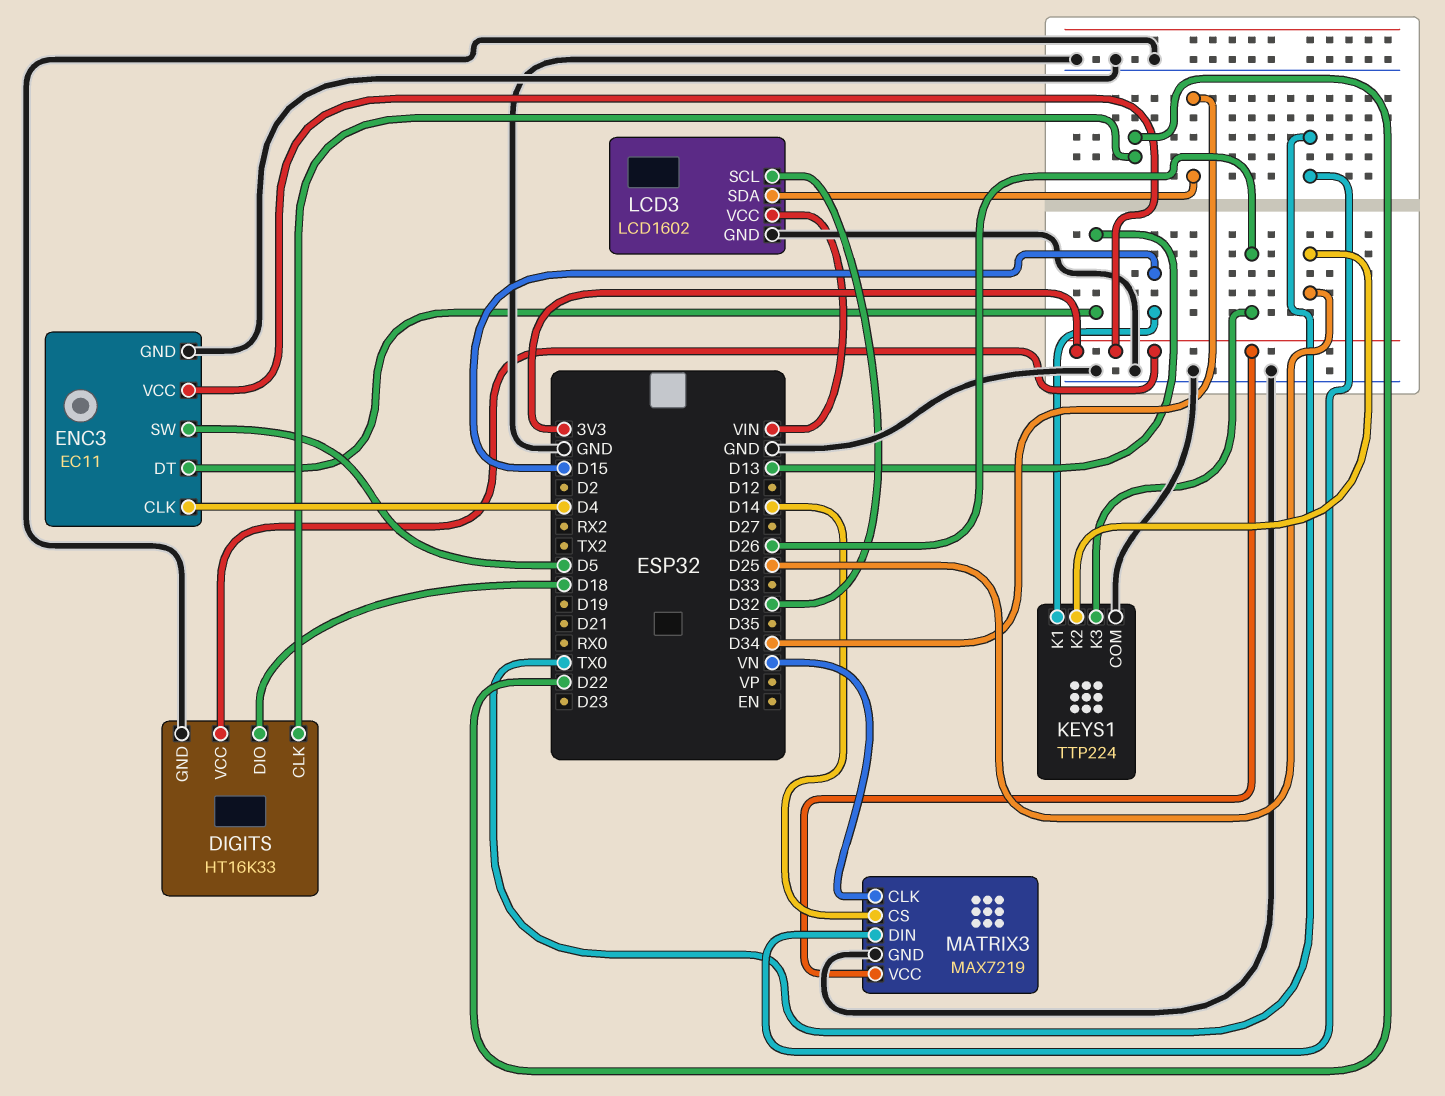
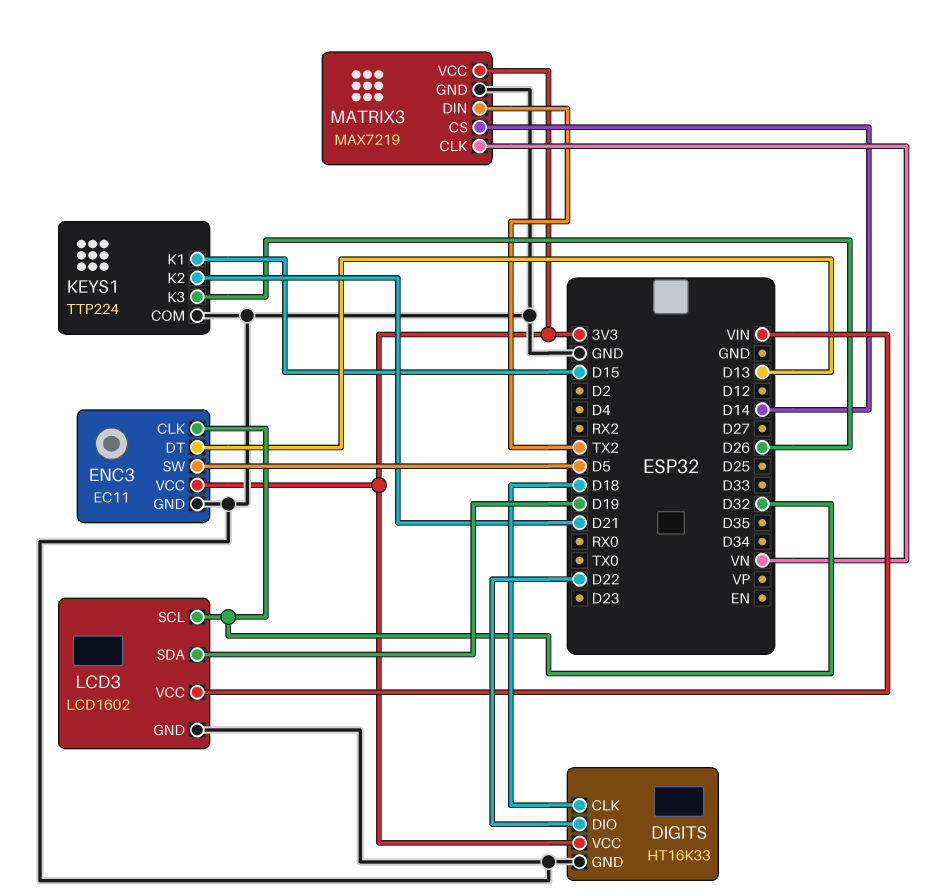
DIGITS pin CLK: D22 -> D18
DIGITS pin DIO: D18 -> D22
ENC3 pin CLK: D4 -> D32
KEYS1 pin K2: D25 -> D21
LCD3 pin SDA: D34 -> D19
MATRIX3 pin DIN: TX0 -> TX2

